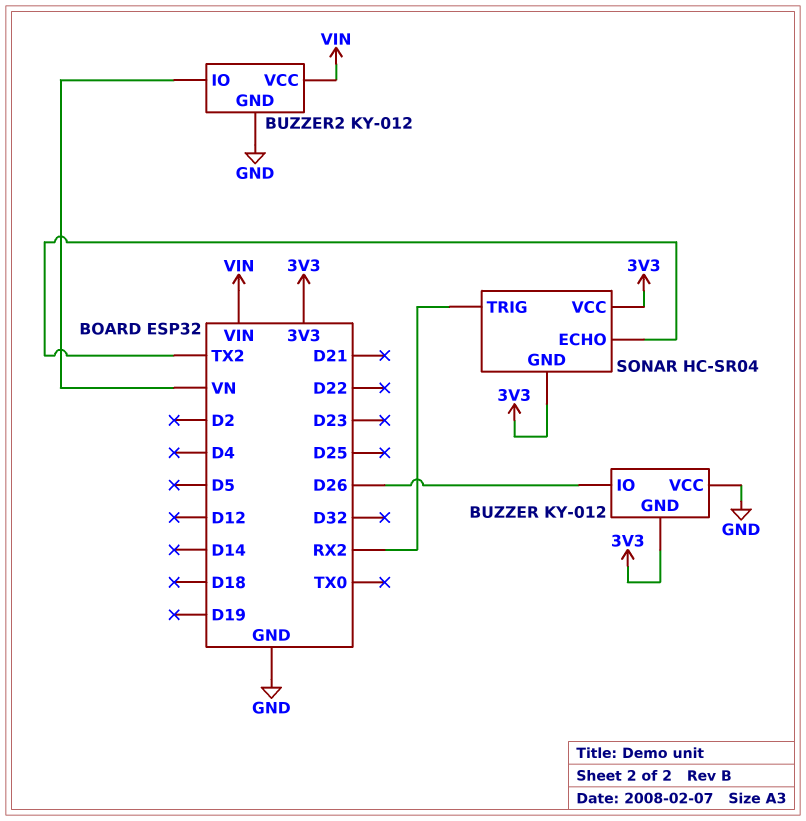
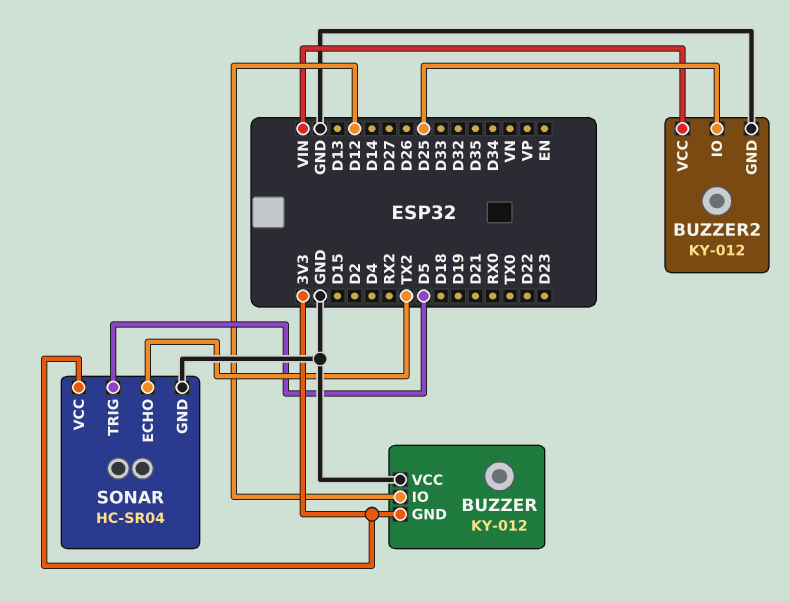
BUZZER pin IO: D26 -> D12
BUZZER2 pin IO: VN -> D25
SONAR pin GND: 3V3 -> GND
SONAR pin TRIG: RX2 -> D5

